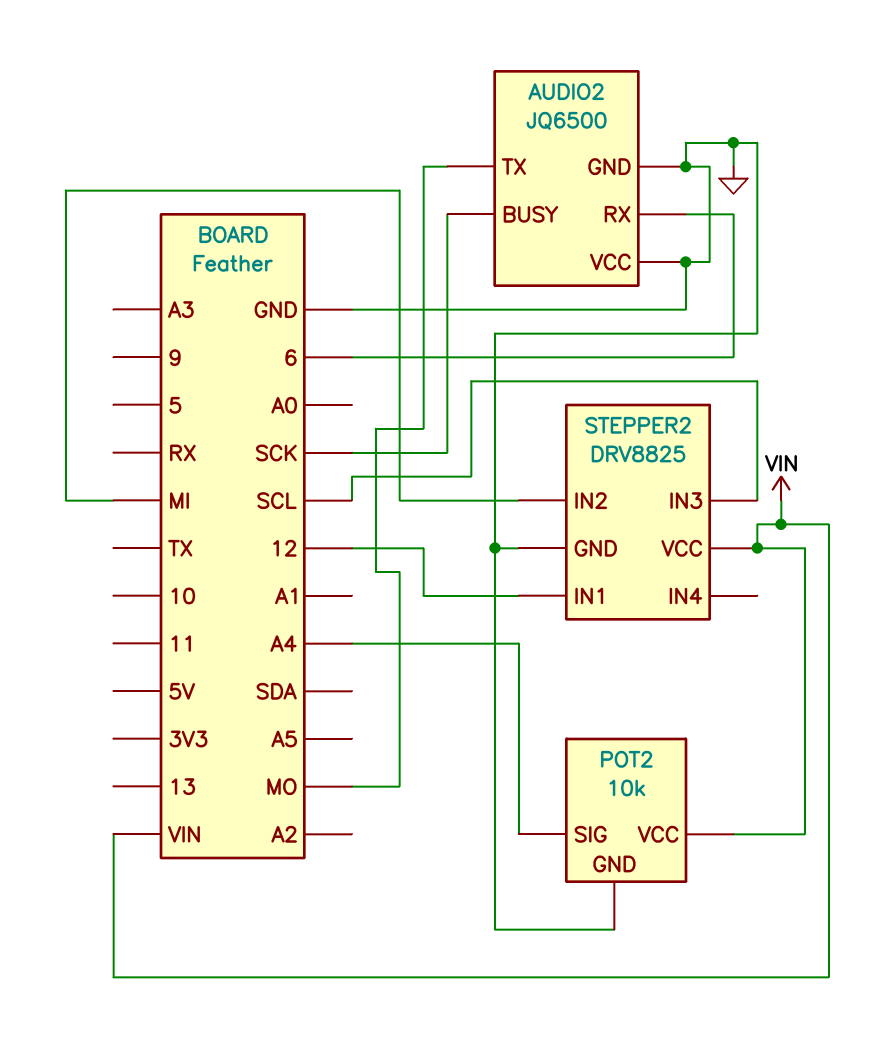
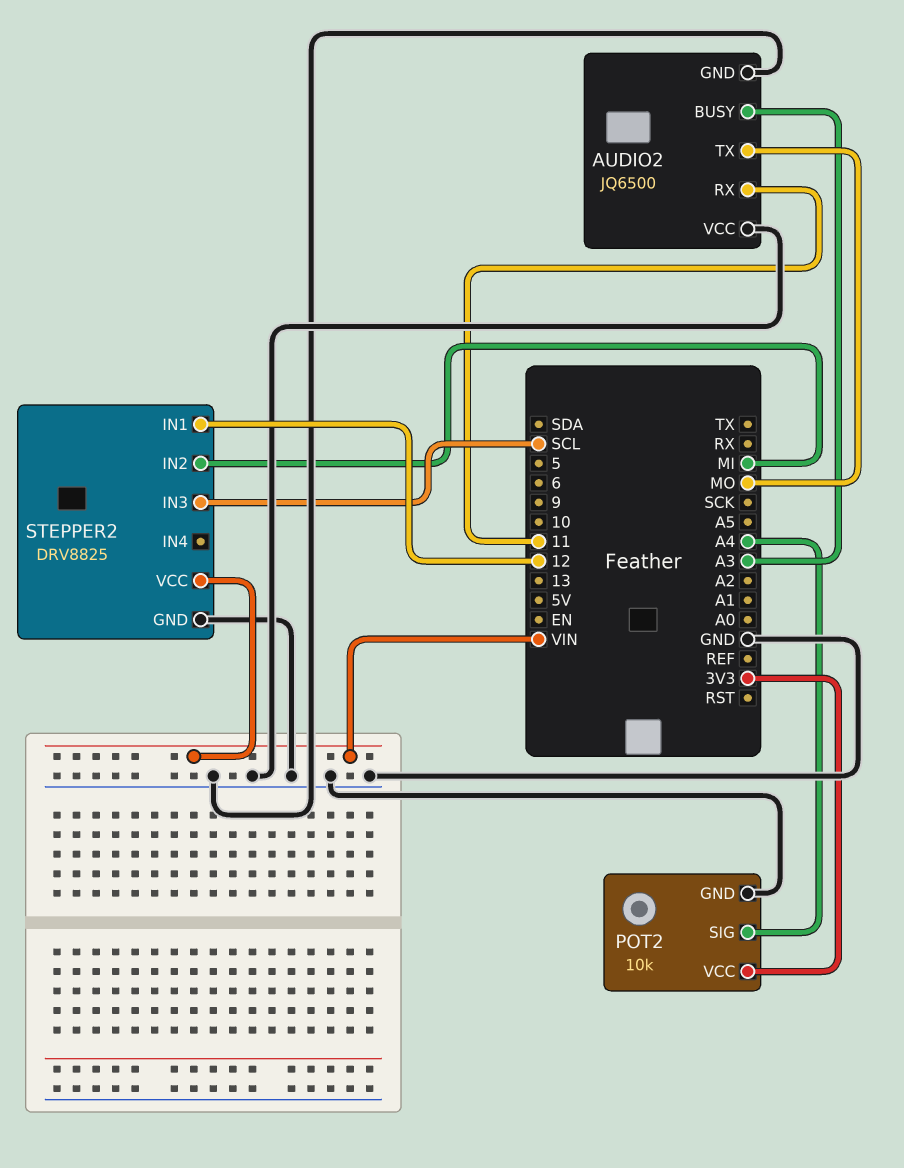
AUDIO2 pin BUSY: SCK -> A3
AUDIO2 pin RX: 6 -> 11
POT2 pin VCC: VIN -> 3V3

